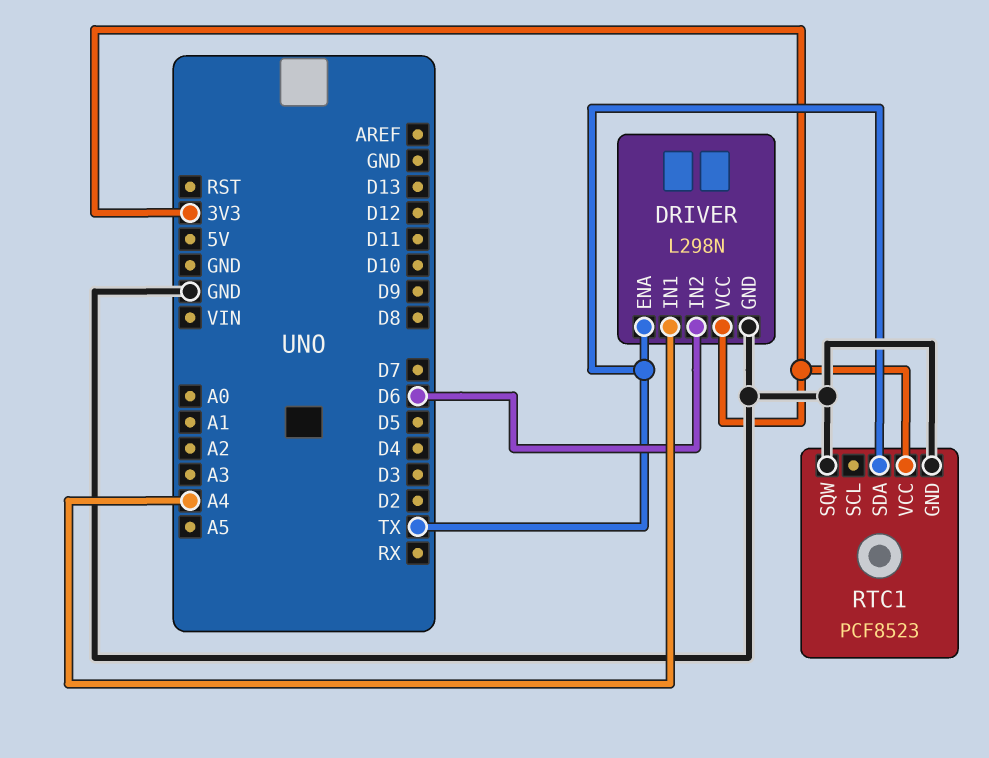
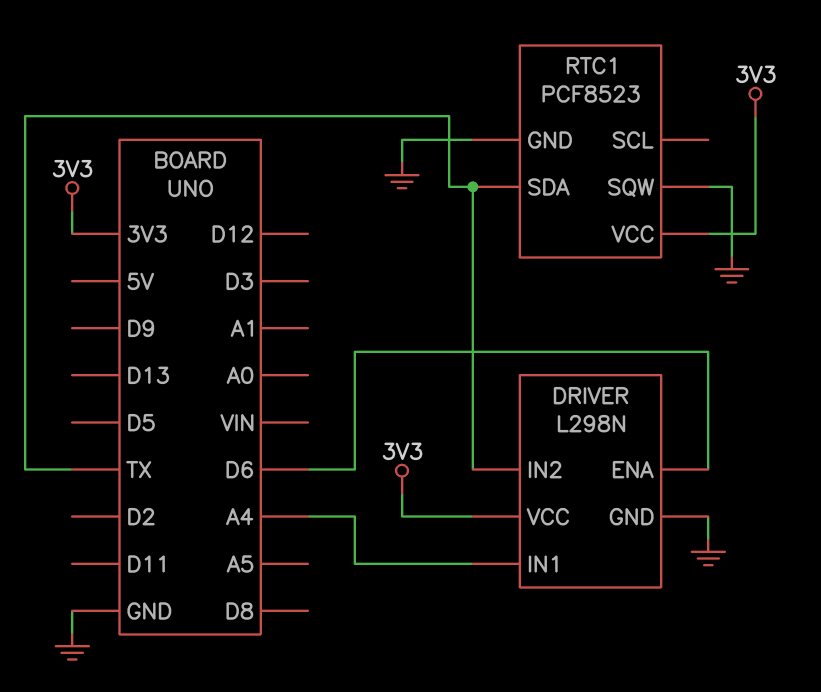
DRIVER pin ENA: TX -> D6
DRIVER pin IN2: D6 -> TX

